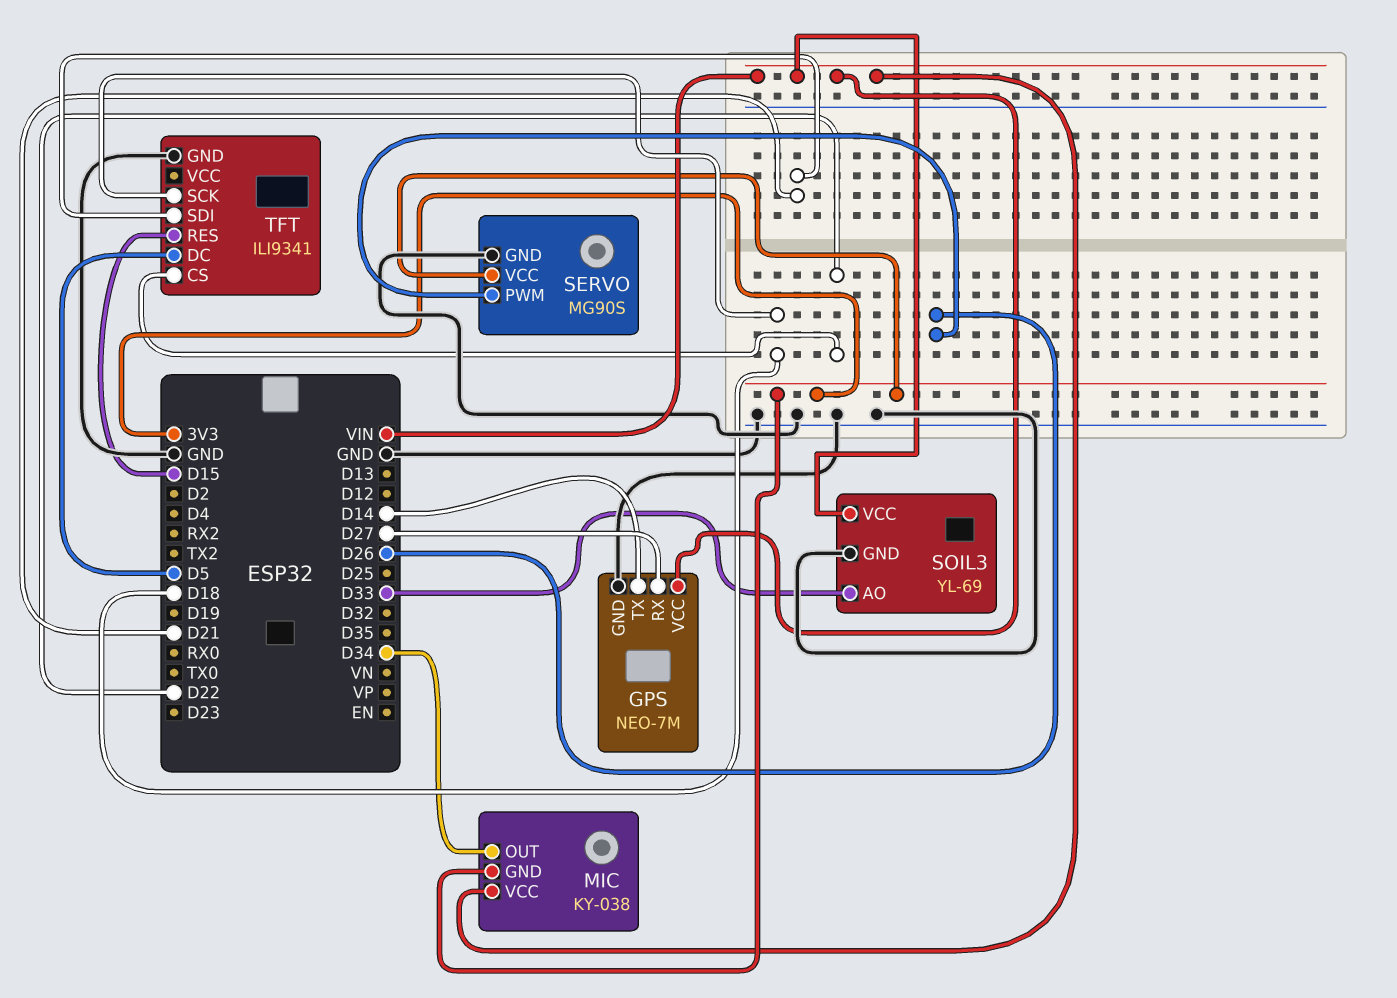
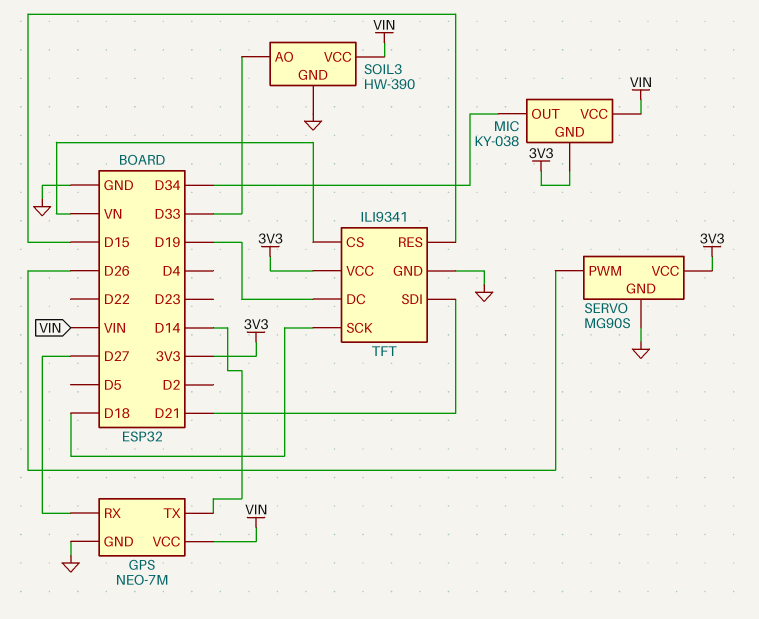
SOIL3: YL-69 -> HW-390
TFT pin CS: D22 -> VN
TFT pin DC: D5 -> D19
TFT pin VCC: none -> 3V3

